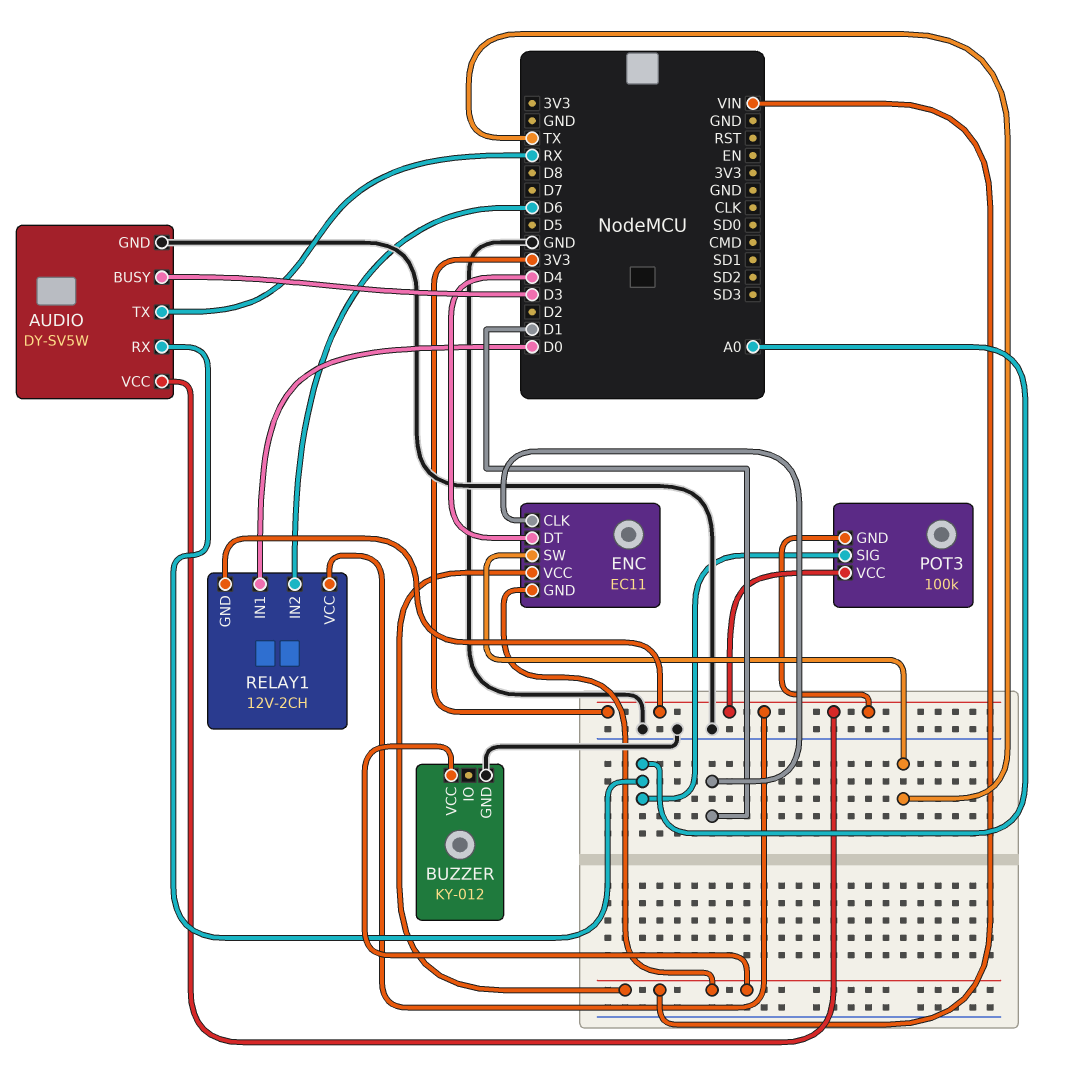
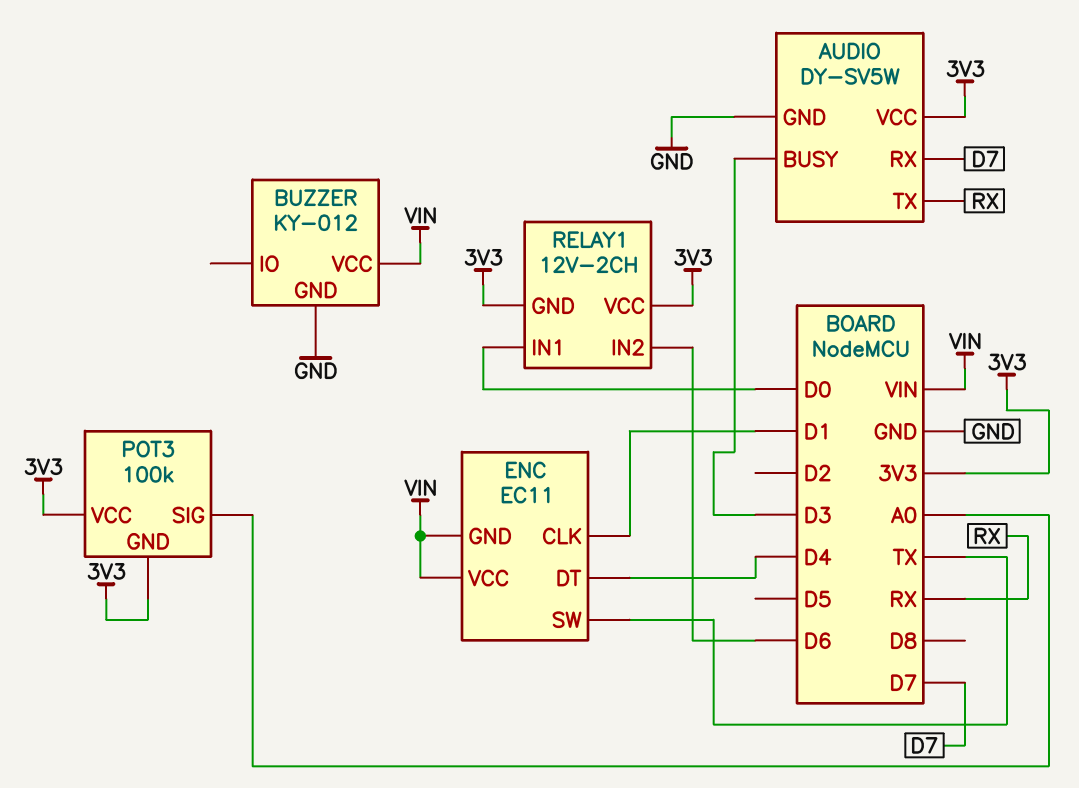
AUDIO pin RX: A0 -> D7

